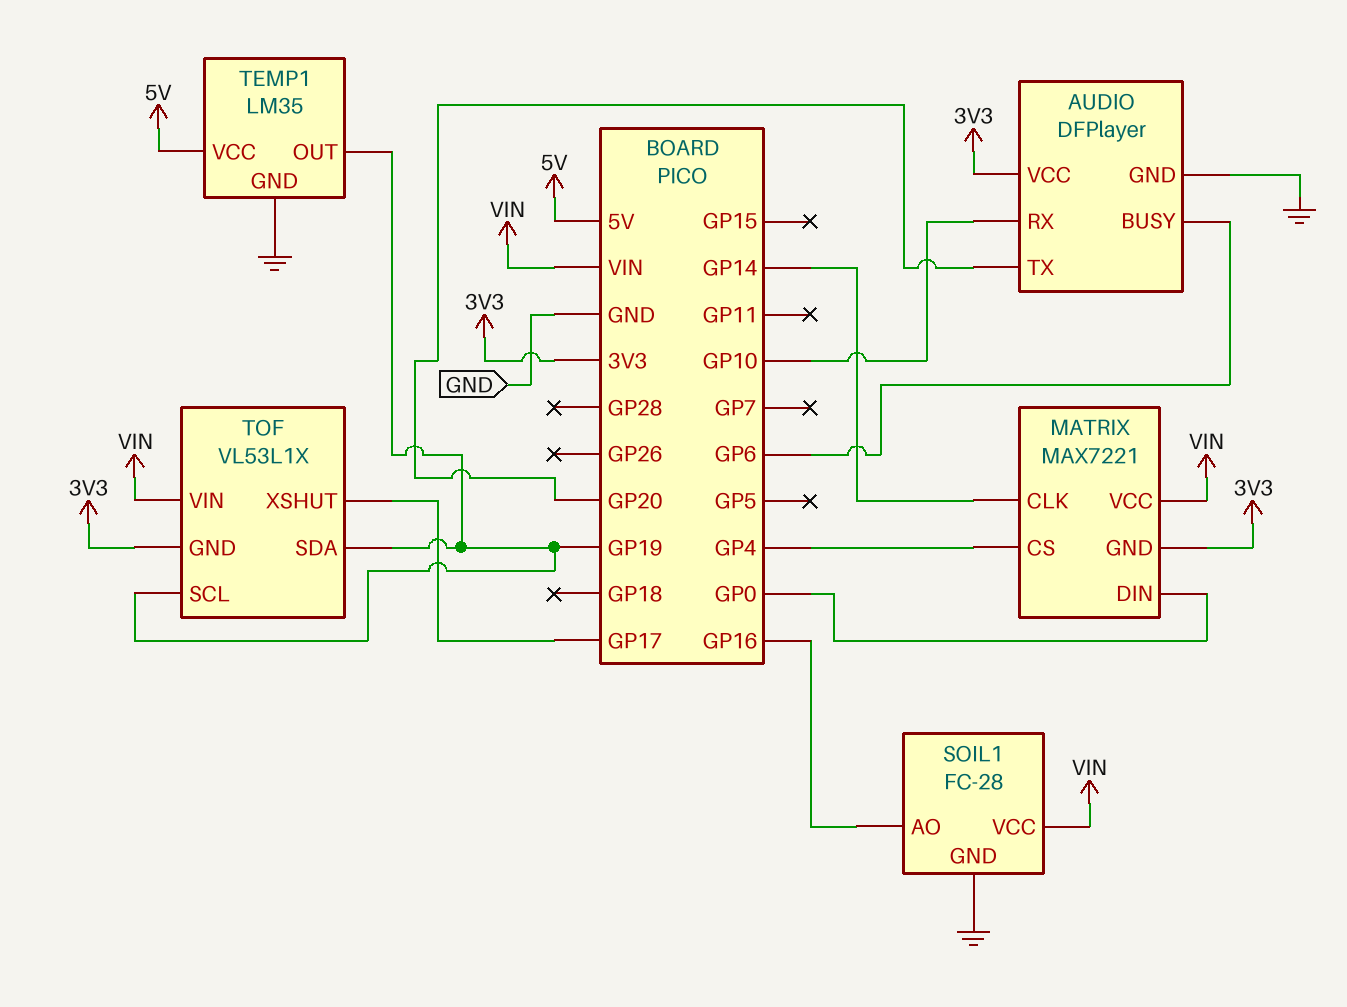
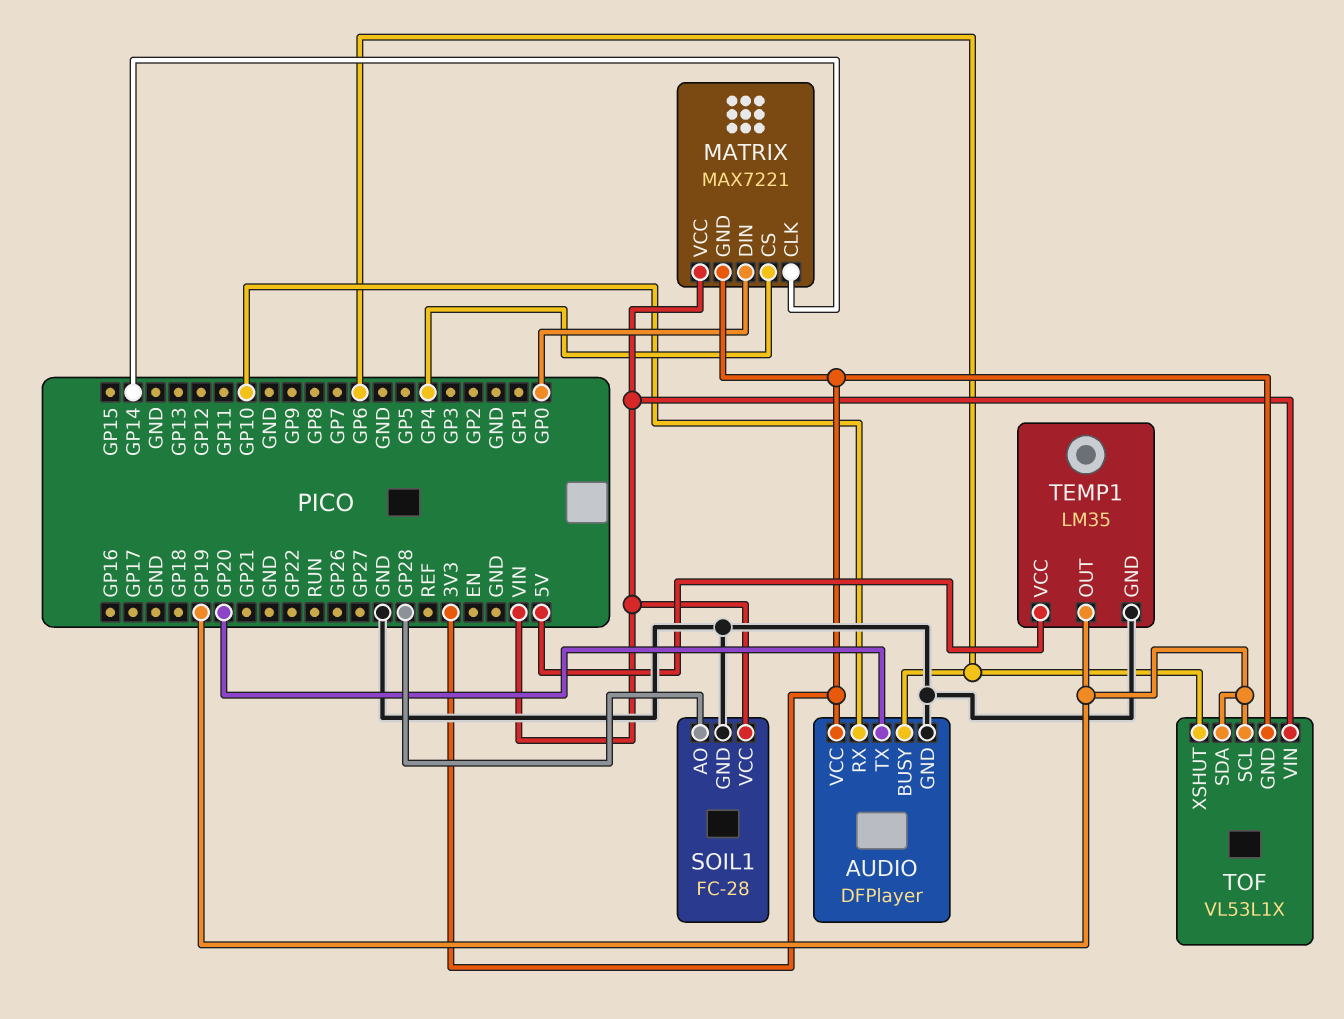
SOIL1 pin AO: GP16 -> GP28
TOF pin XSHUT: GP17 -> GP6

